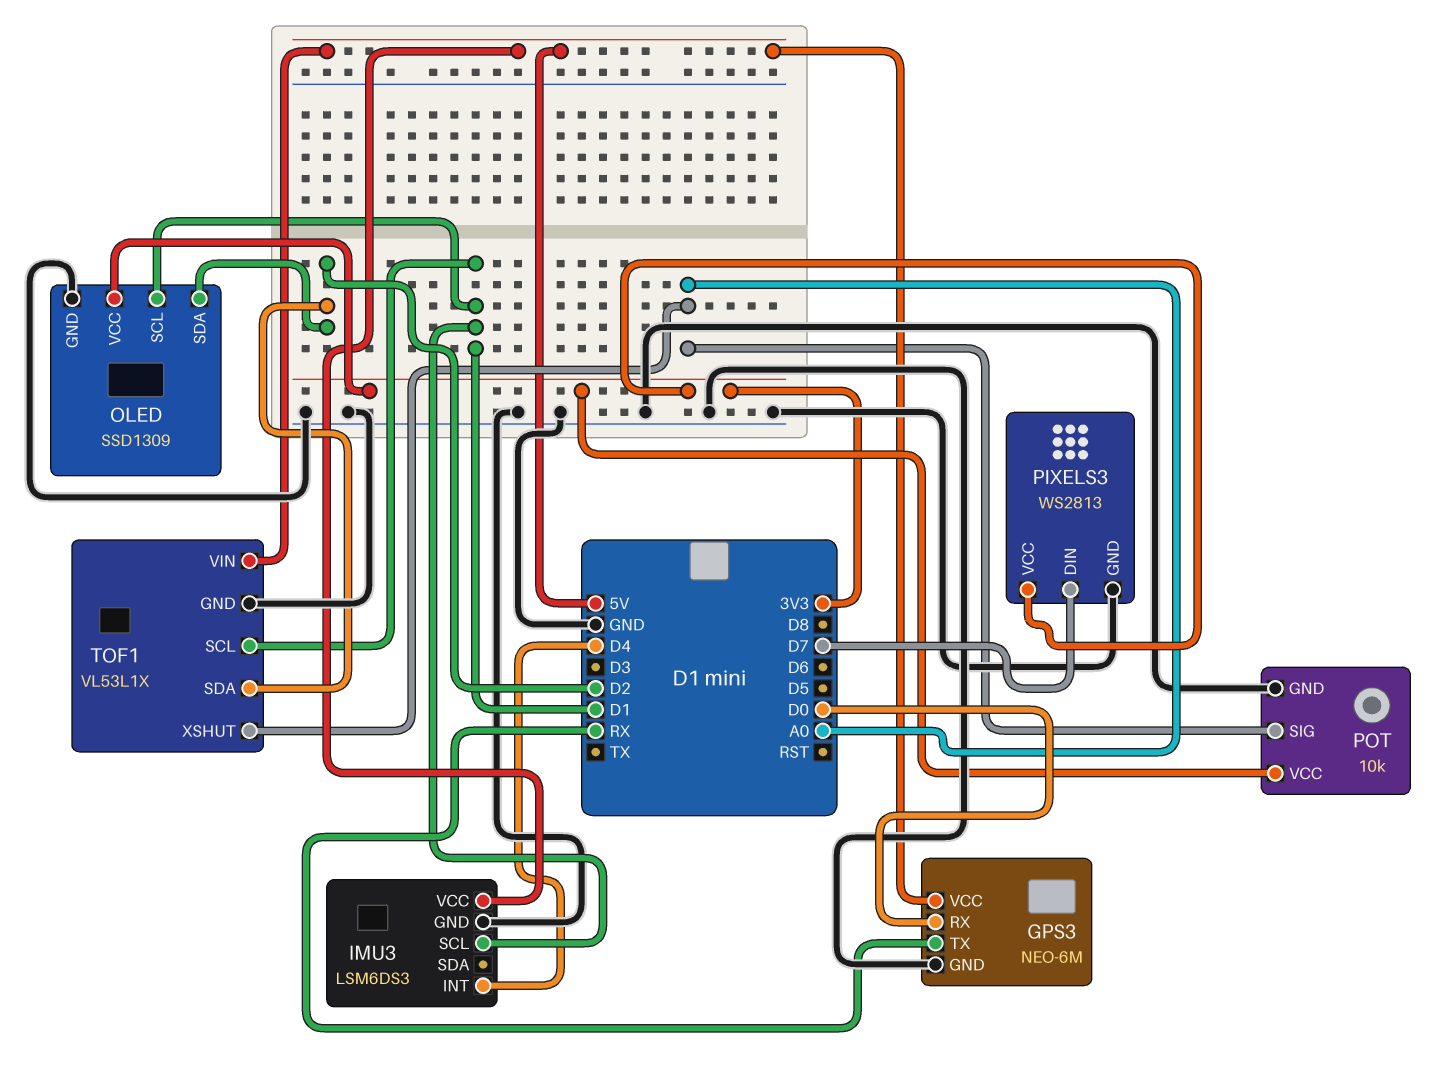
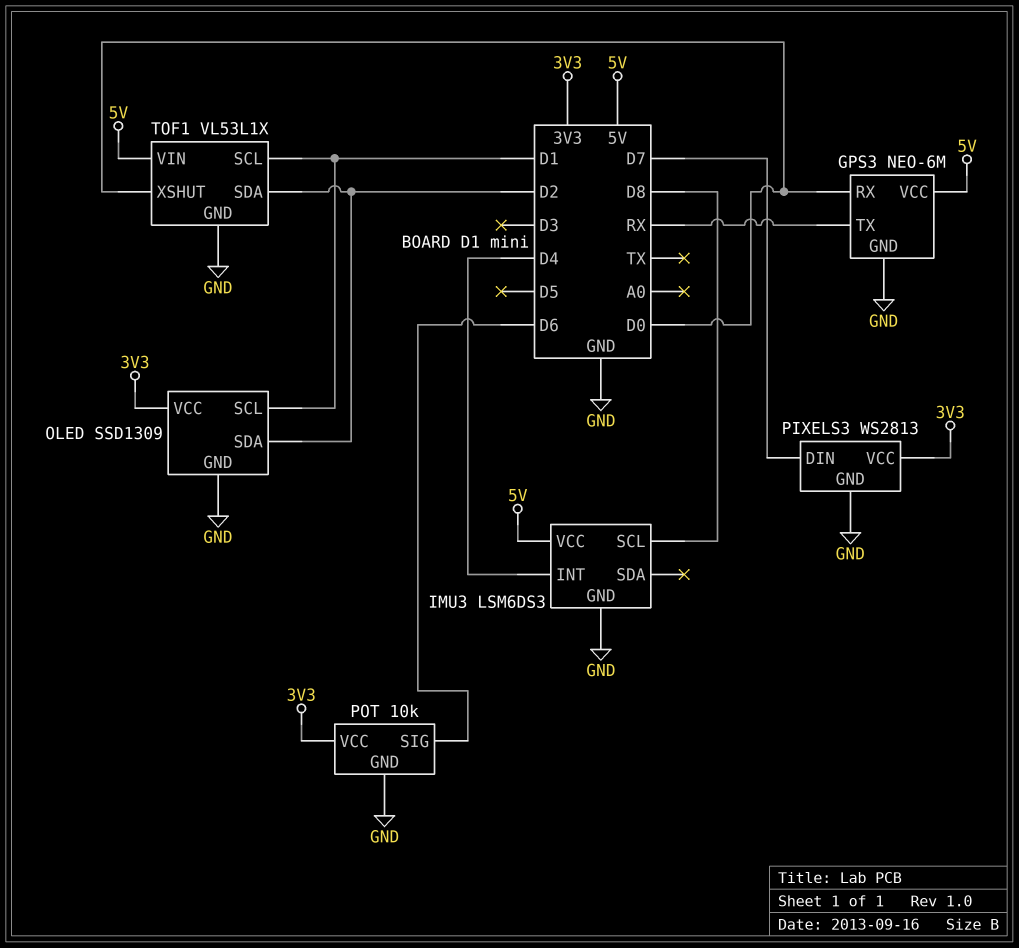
IMU3 pin SCL: D1 -> D8
POT pin SIG: A0 -> D6
TOF1 pin XSHUT: A0 -> D0

